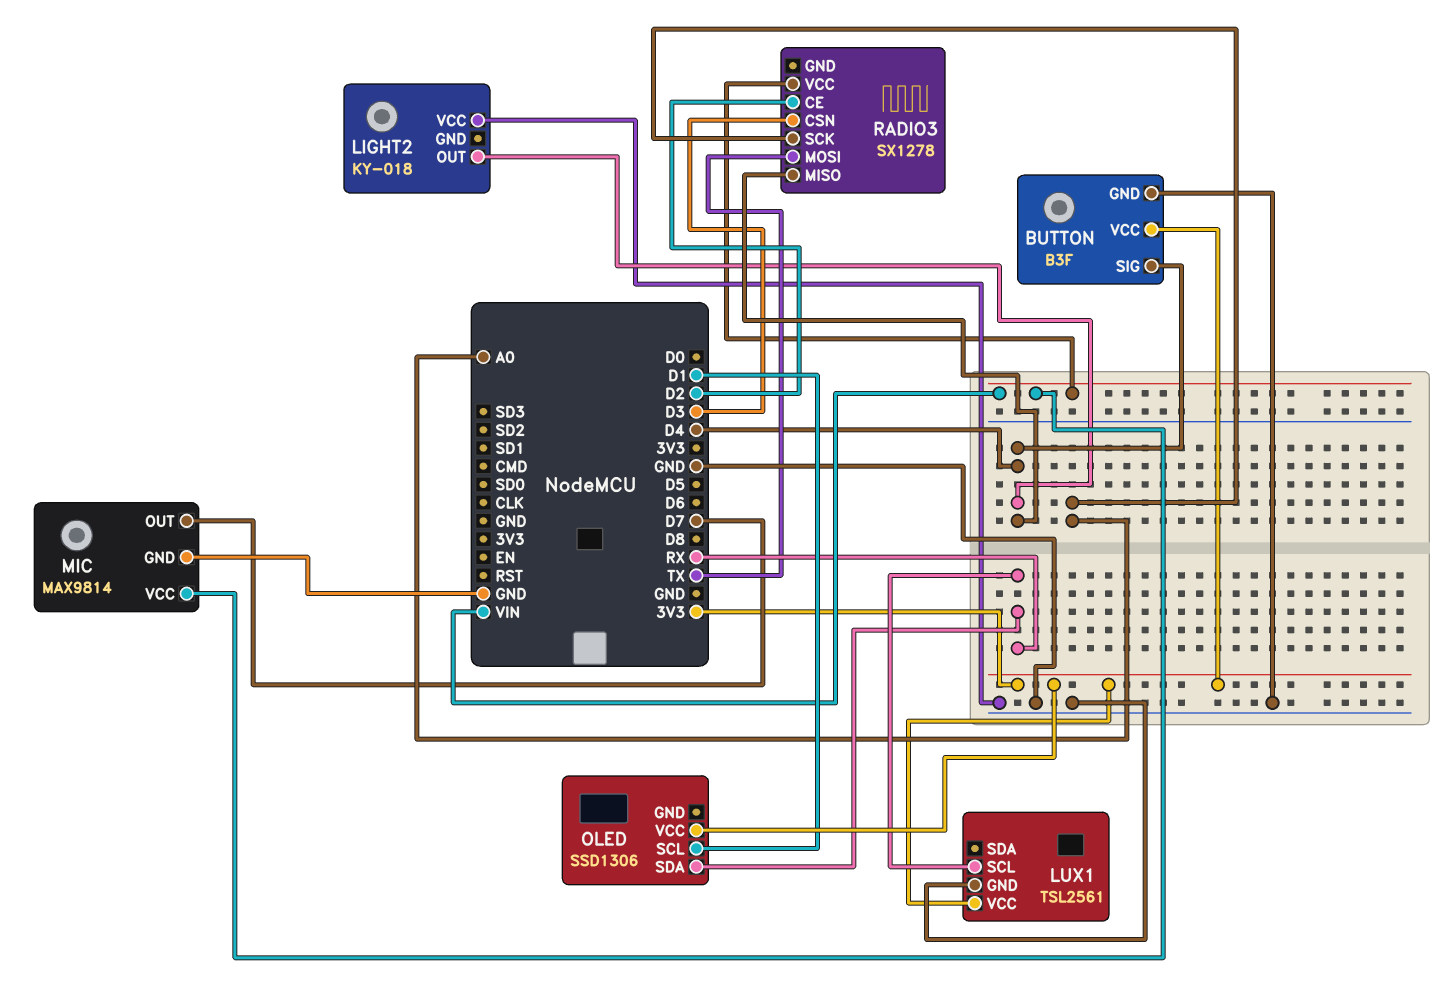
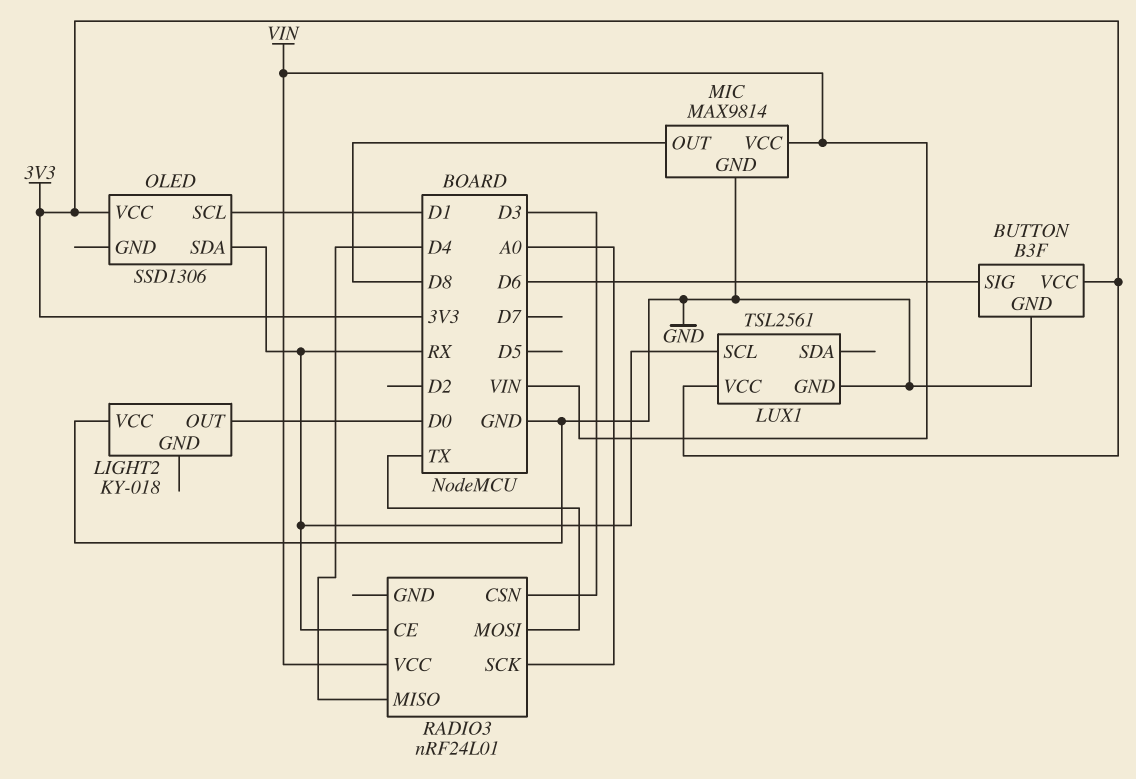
BUTTON pin SIG: D4 -> D6
LIGHT2 pin OUT: D4 -> D0
MIC pin OUT: D7 -> D8
RADIO3: SX1278 -> nRF24L01
RADIO3 pin CE: D2 -> RX

